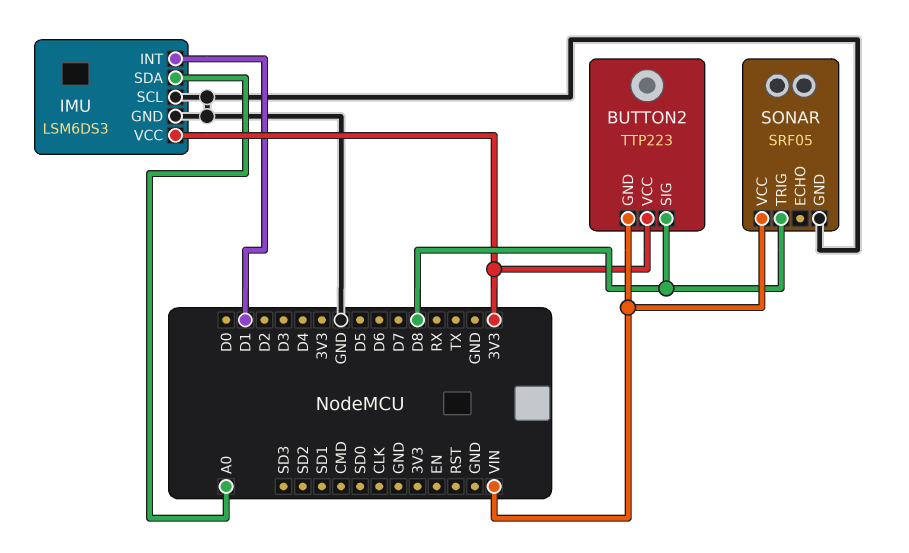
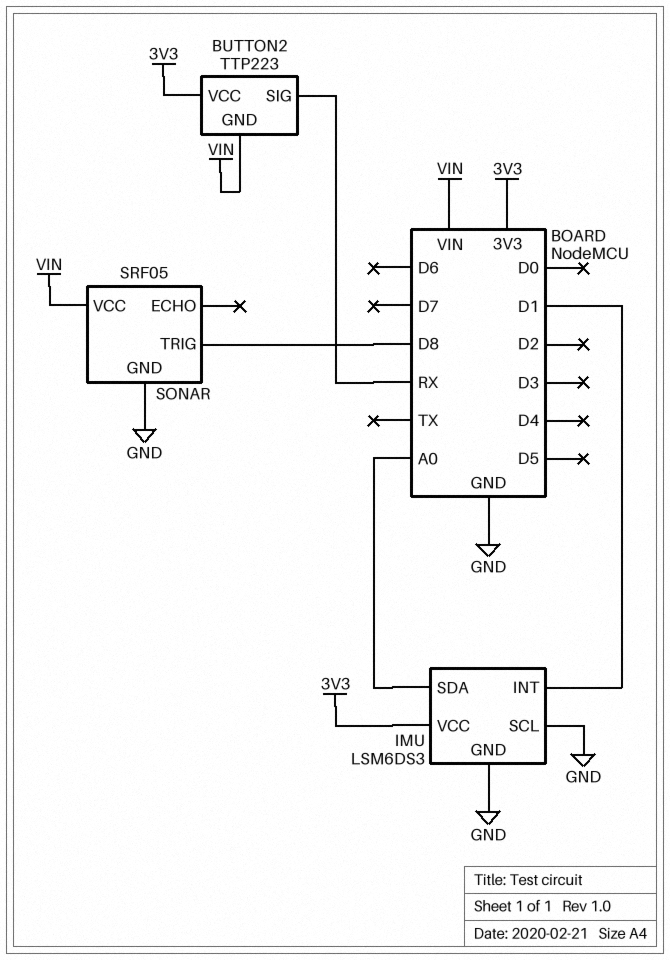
BUTTON2 pin SIG: D8 -> RX

